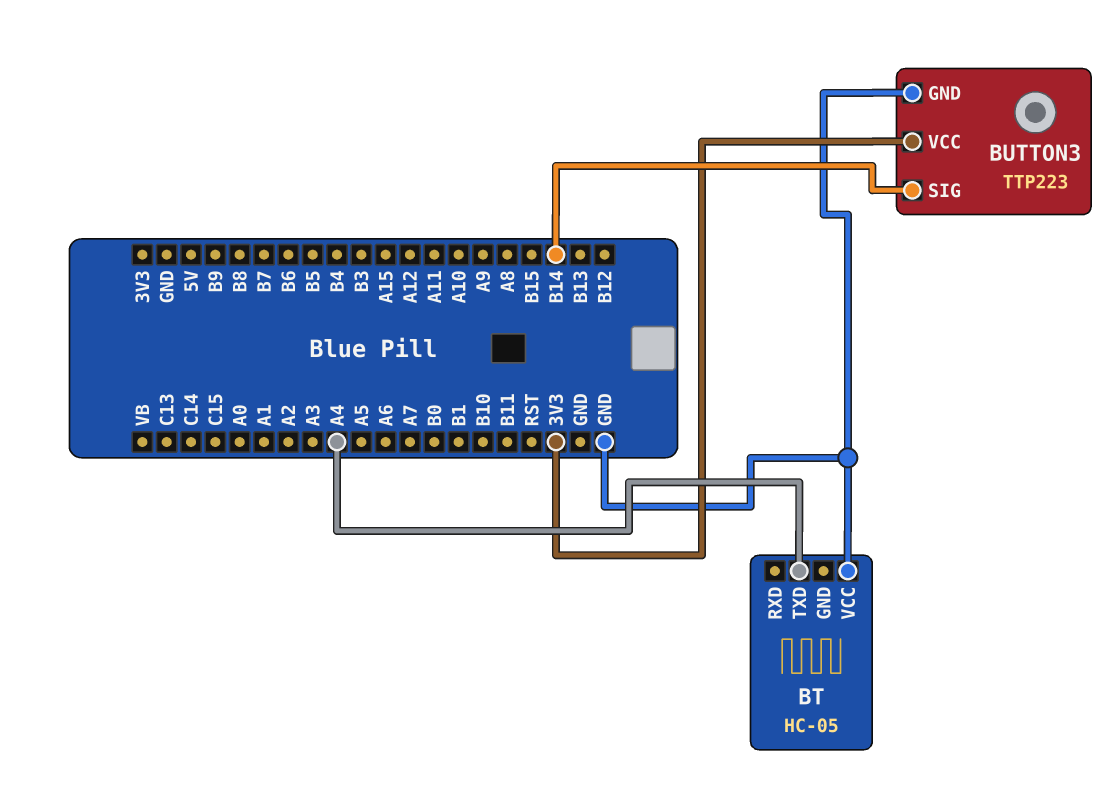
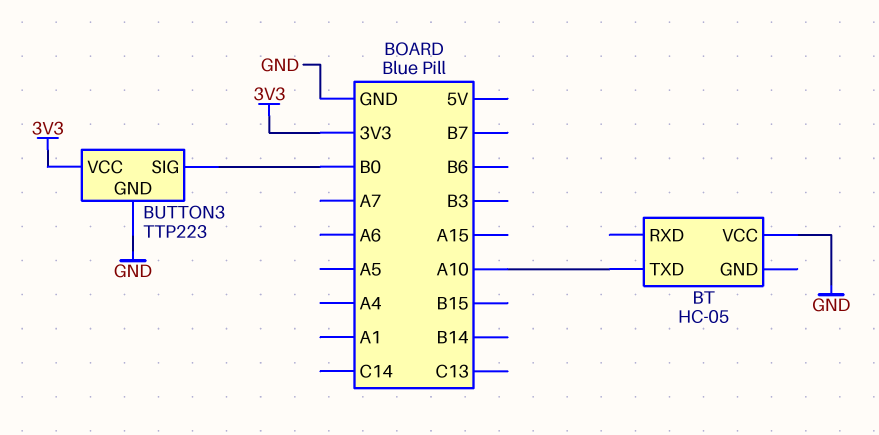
BT pin TXD: A4 -> A10
BUTTON3 pin SIG: B14 -> B0

